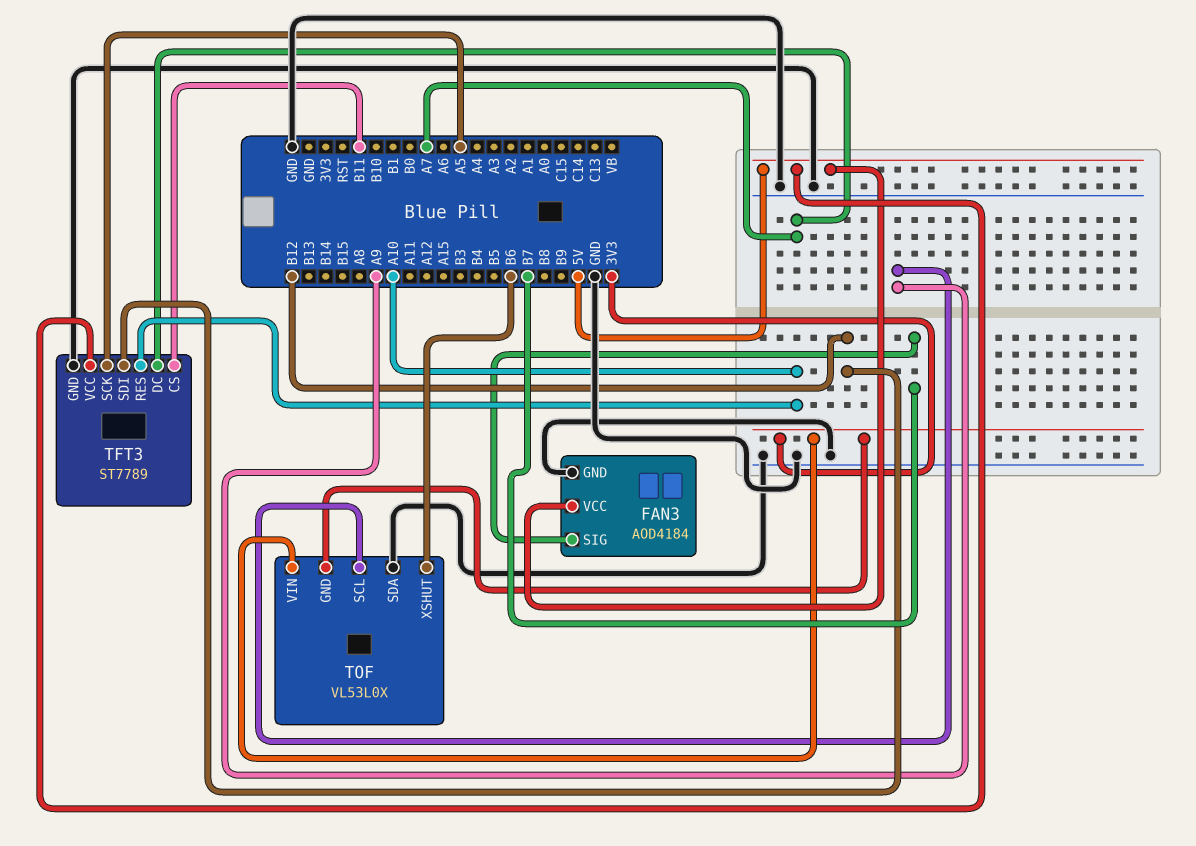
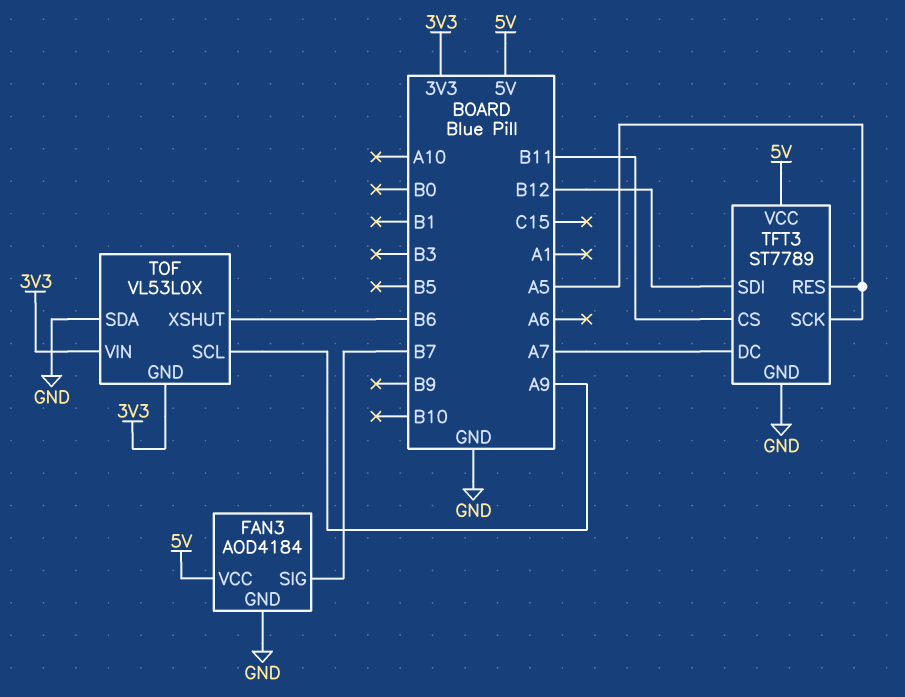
TFT3 pin RES: A10 -> A5

